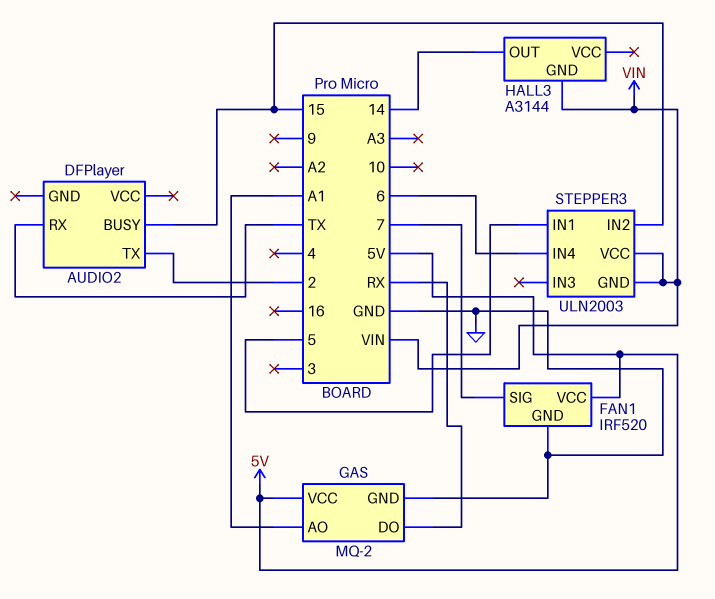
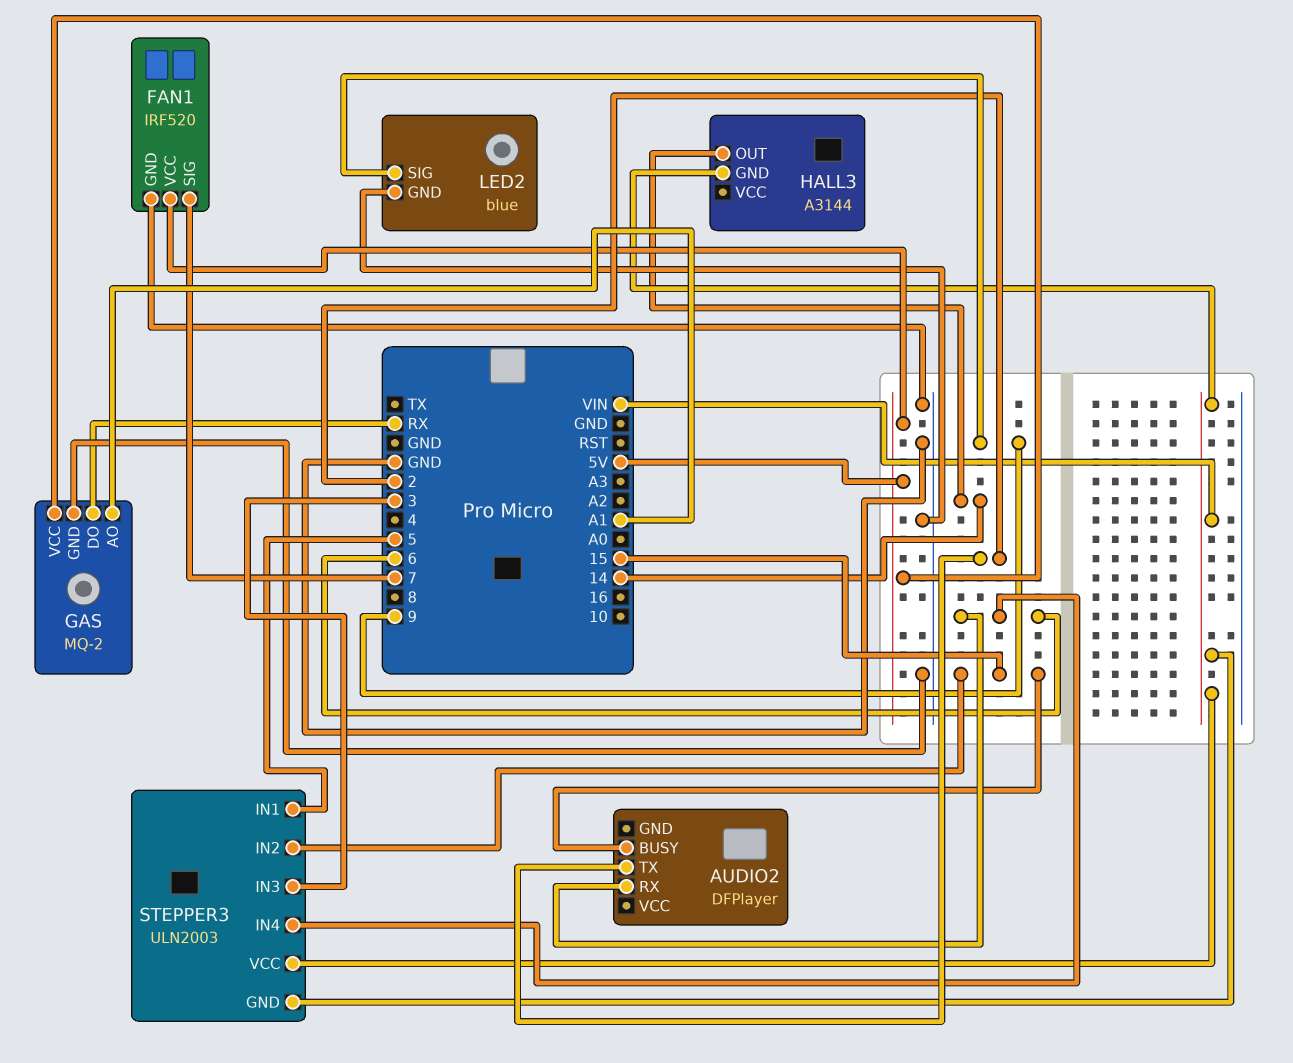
AUDIO2 pin RX: TX -> 6
LED2: none -> blue
LED2 pin GND: none -> GND
LED2 pin SIG: none -> 9
STEPPER3 pin IN3: none -> 3

